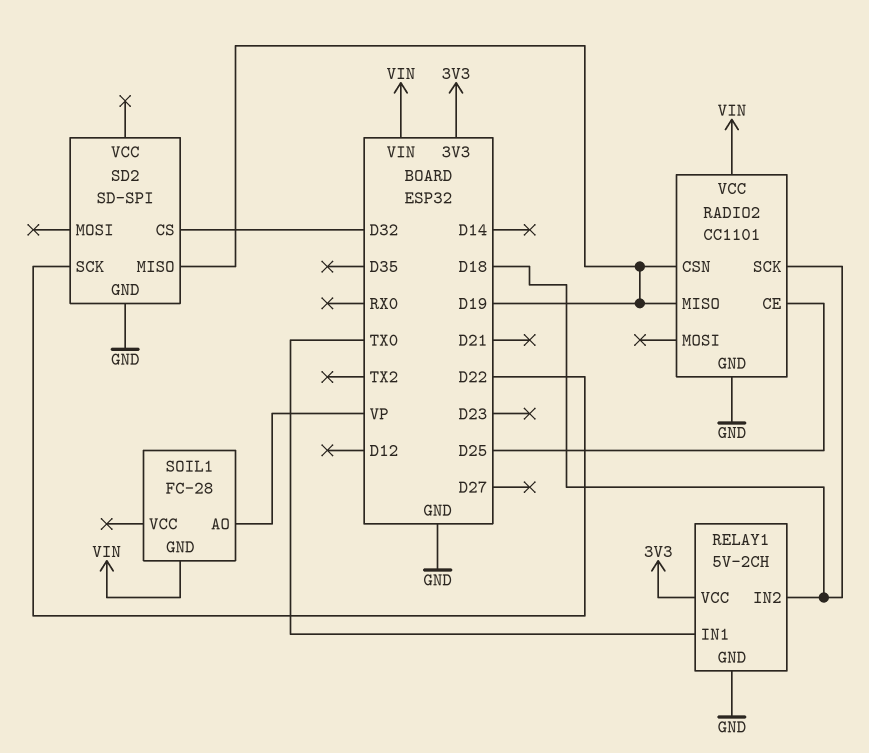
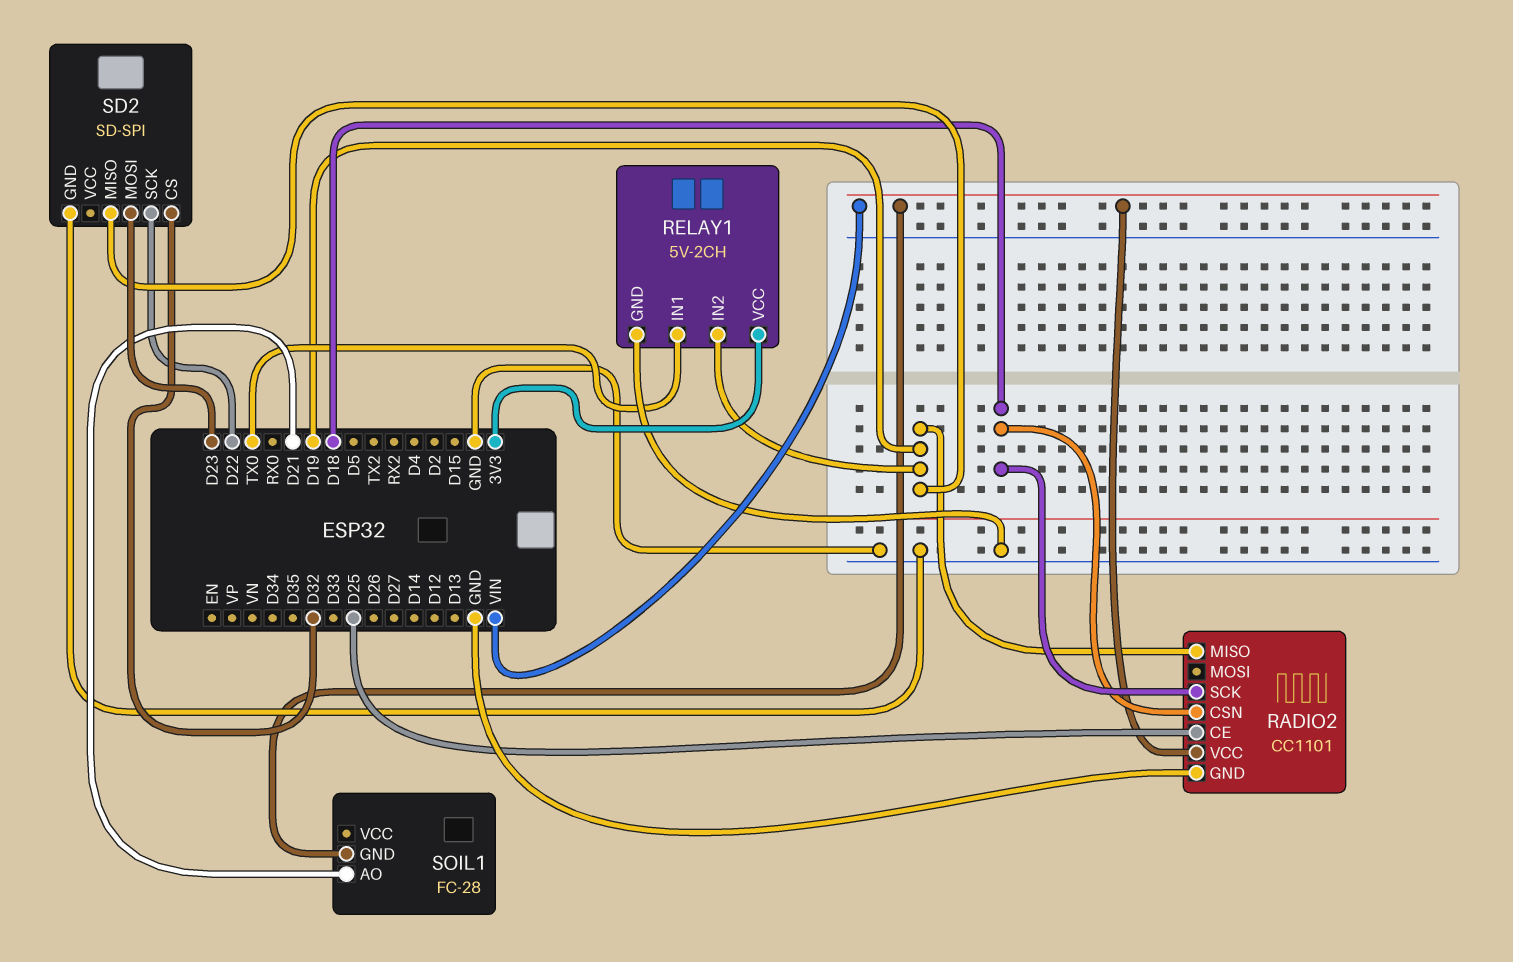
RADIO2 pin CSN: D19 -> D18
RELAY1 pin IN2: D18 -> D19
SD2 pin MOSI: none -> D23
SOIL1 pin AO: VP -> D21

